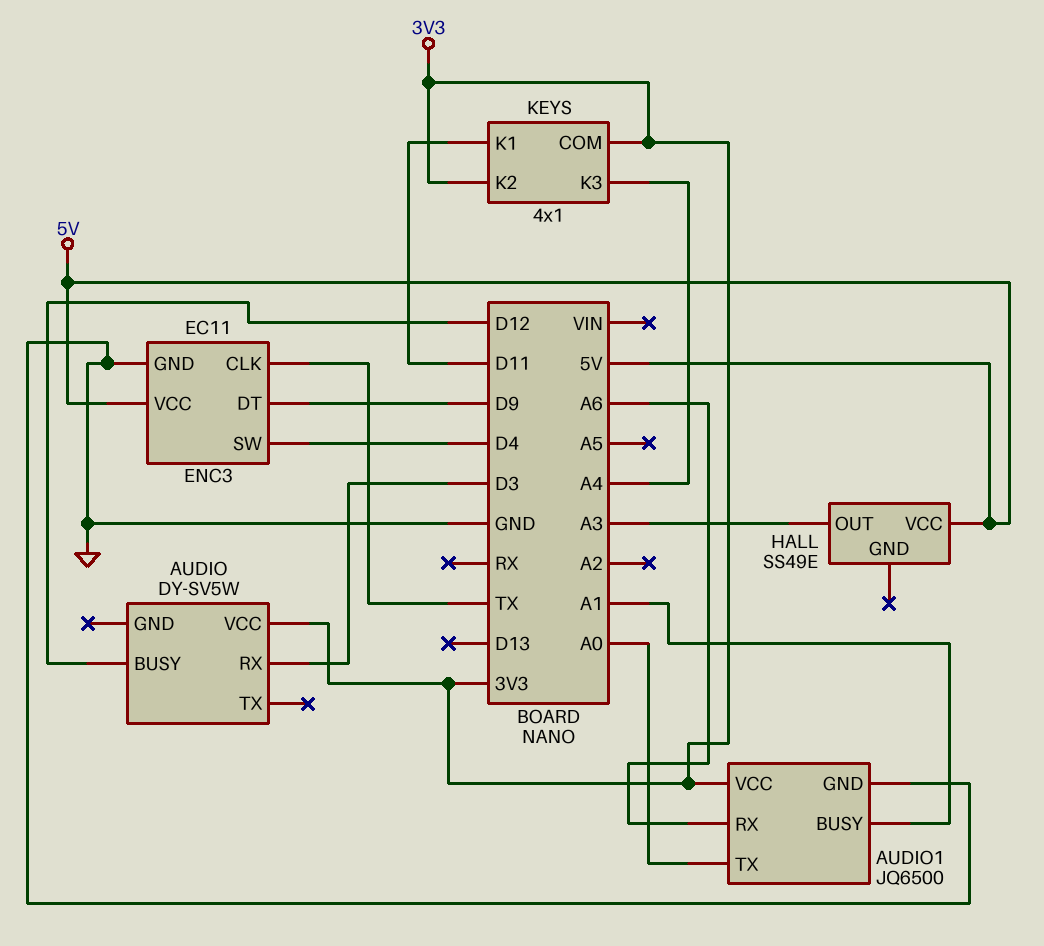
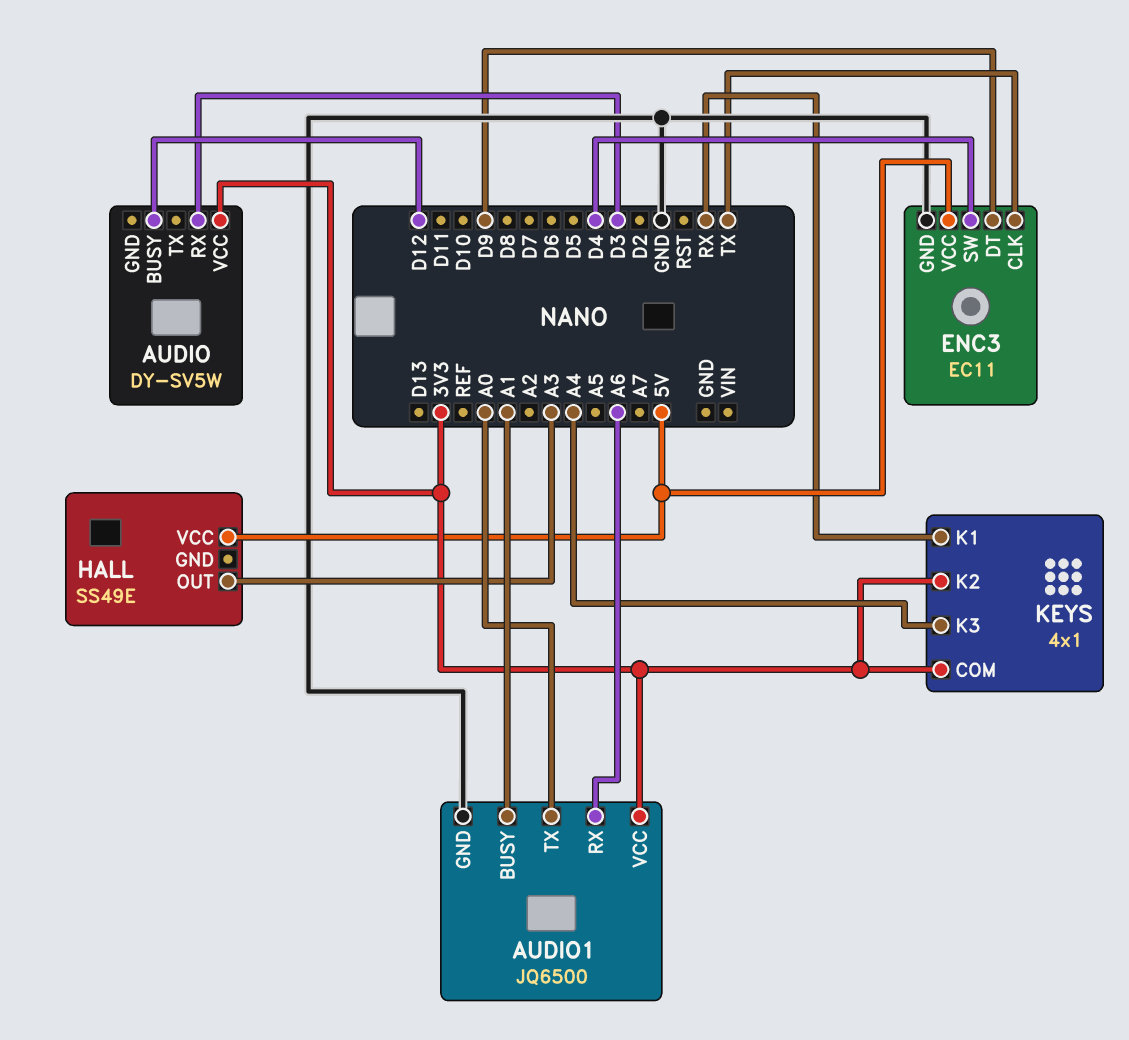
KEYS pin K1: D11 -> RX

